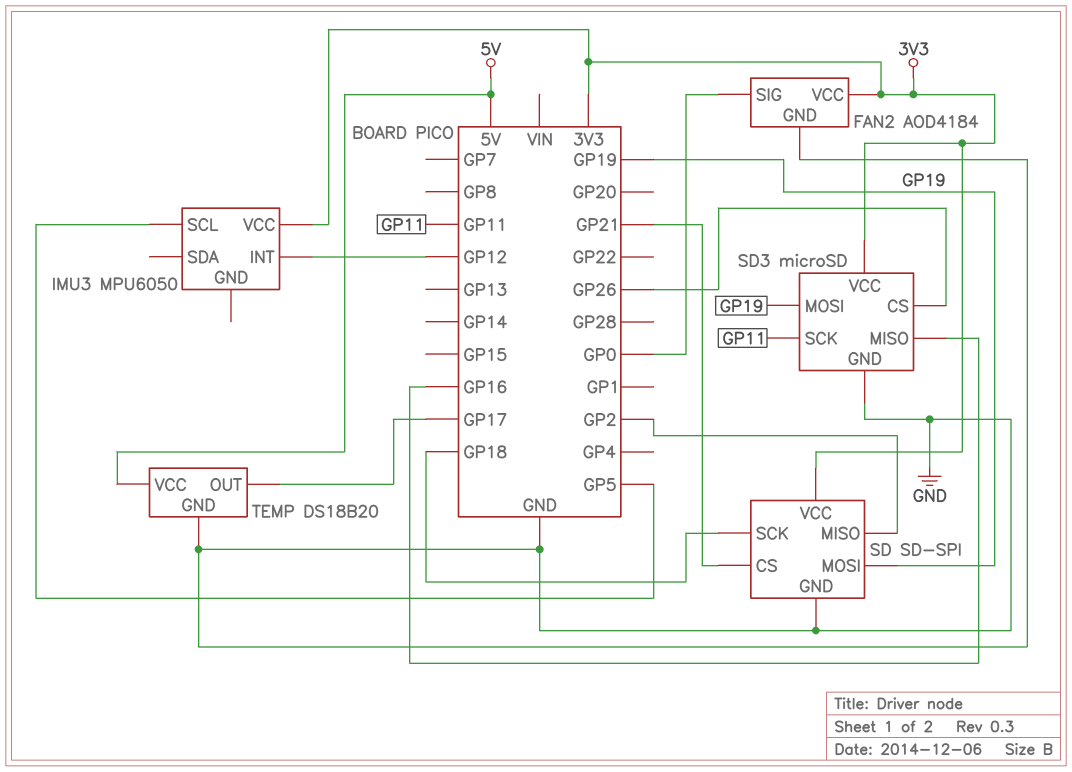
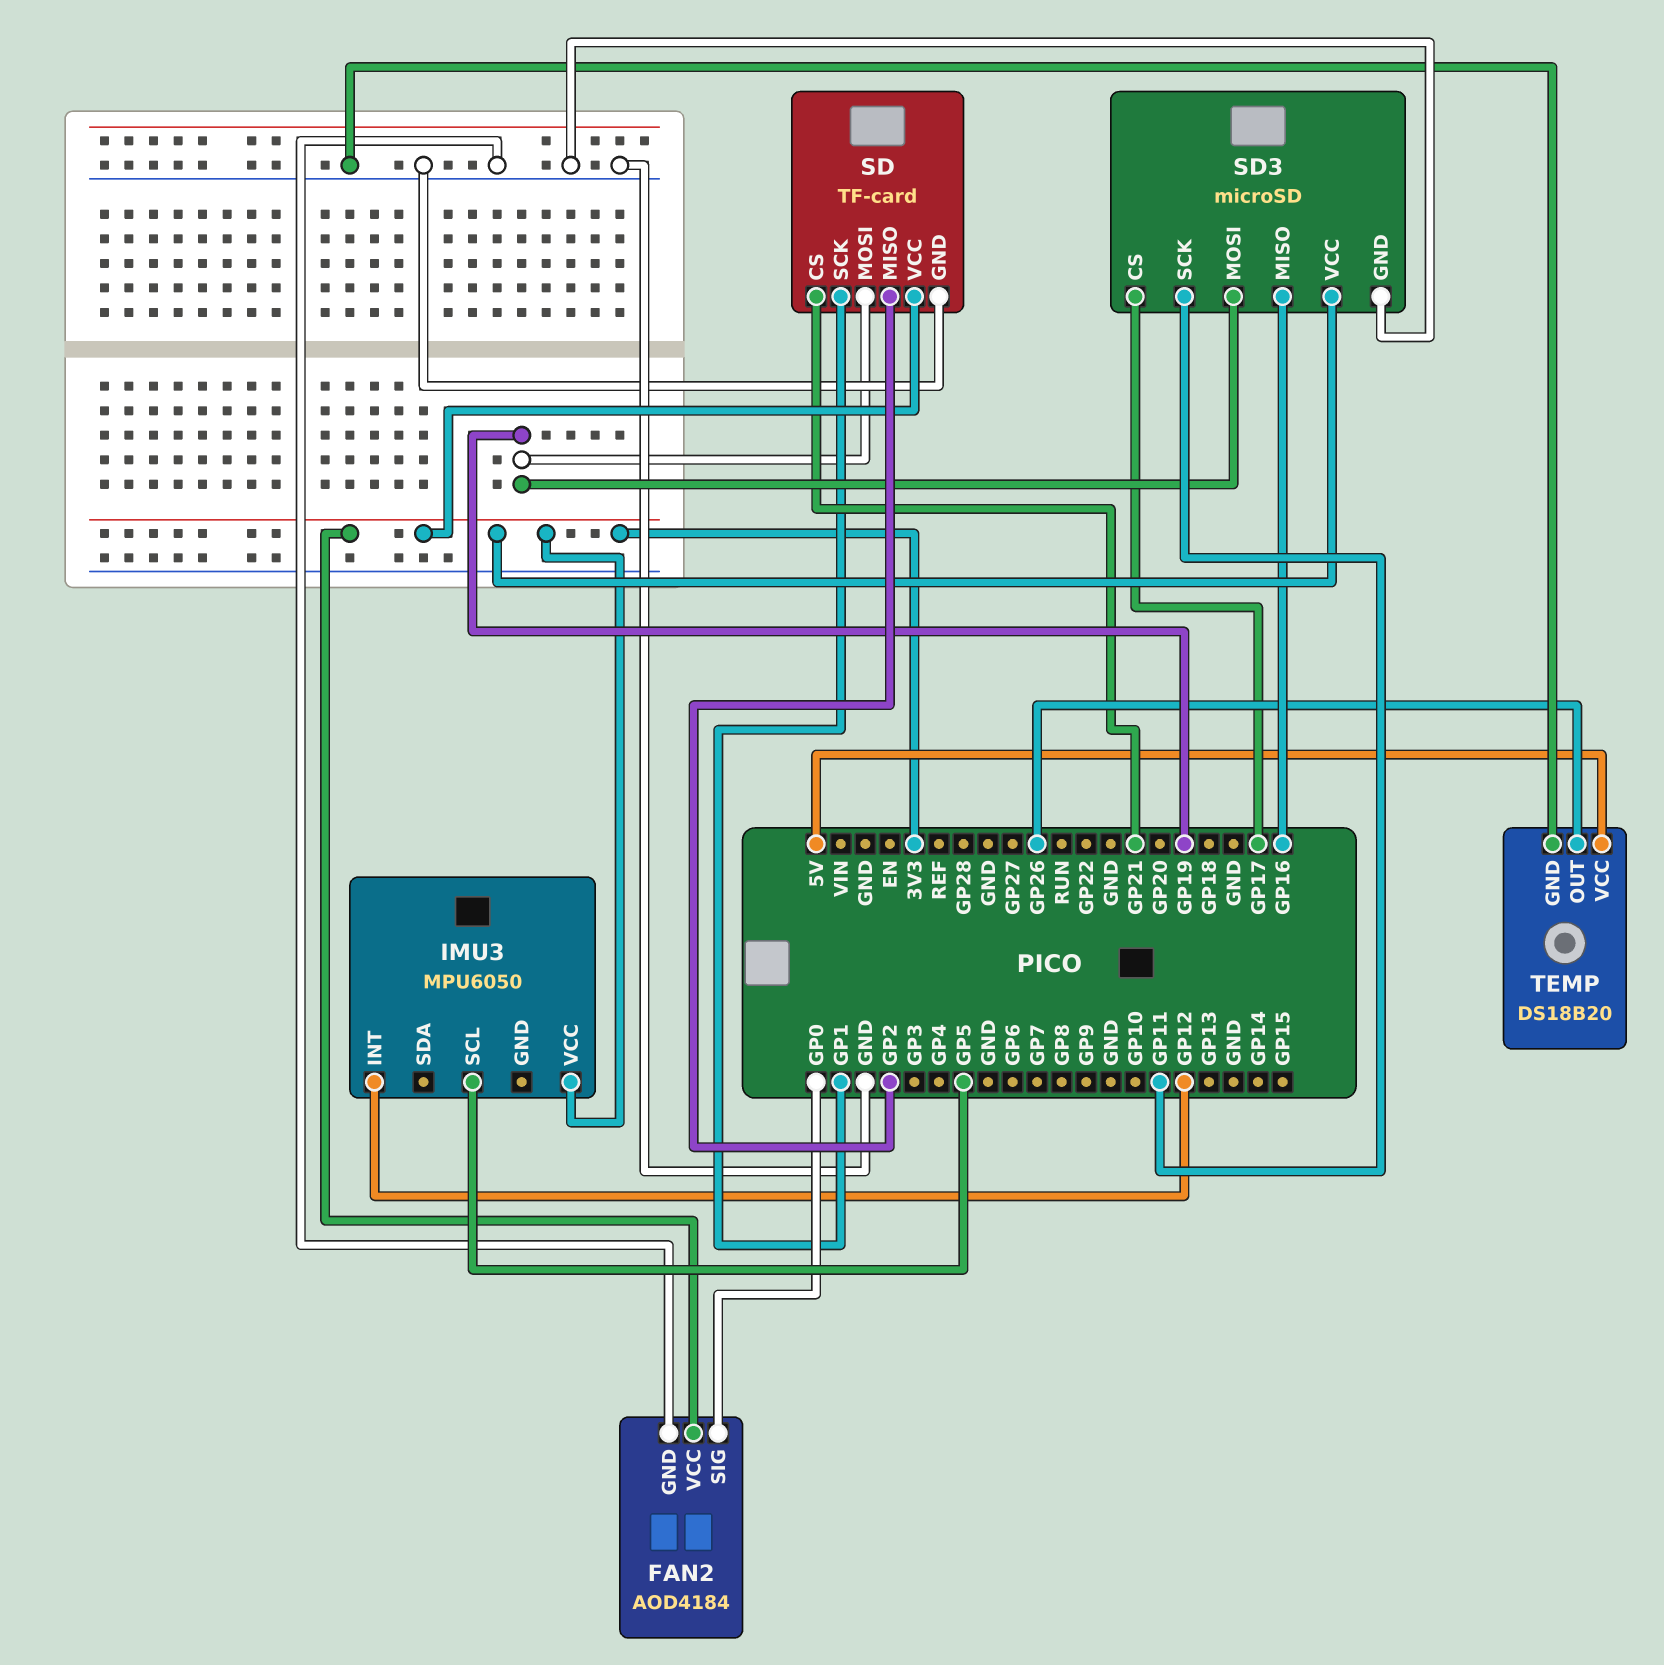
SD: SD-SPI -> TF-card
SD pin SCK: GP18 -> GP1
SD3 pin CS: GP26 -> GP17
TEMP pin OUT: GP17 -> GP26

